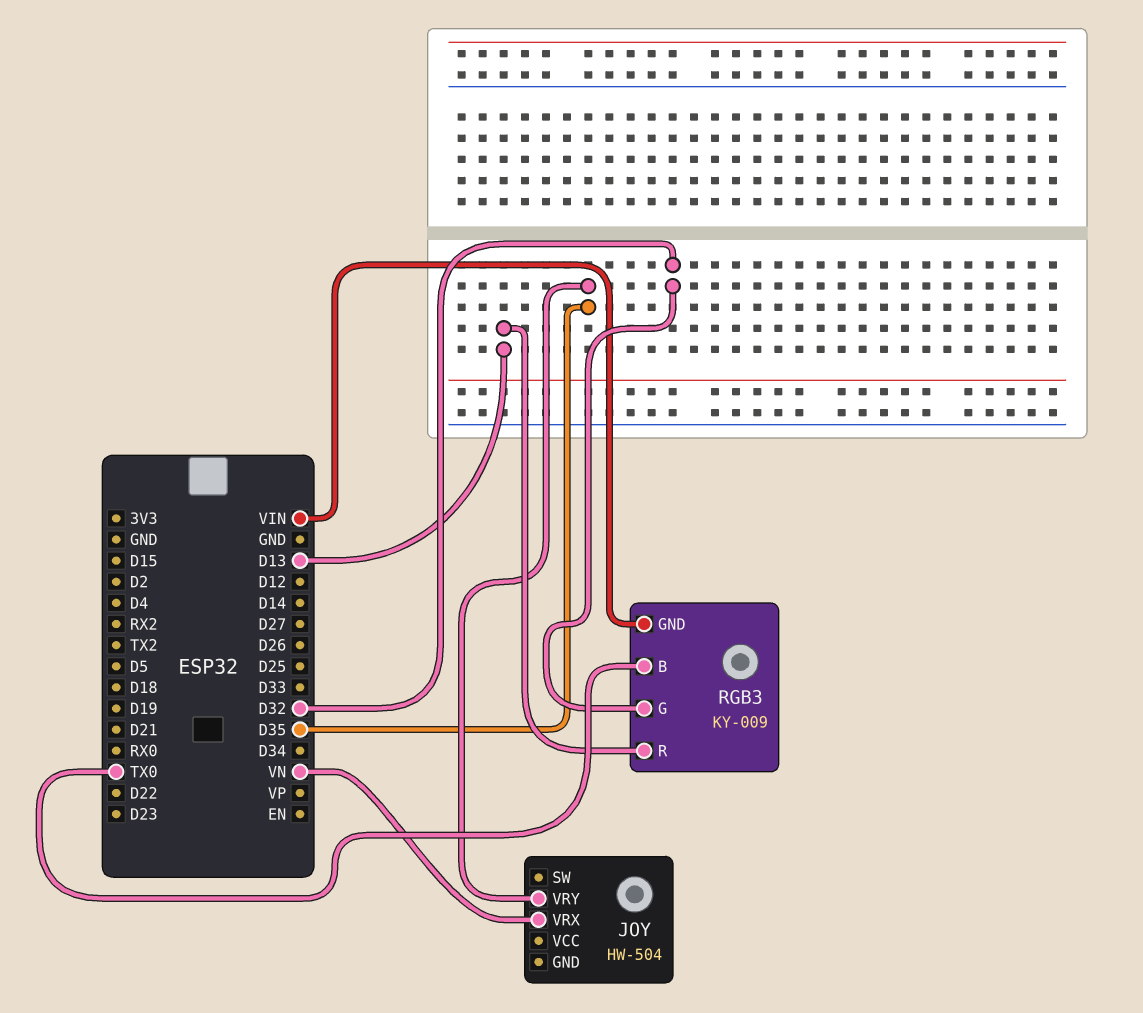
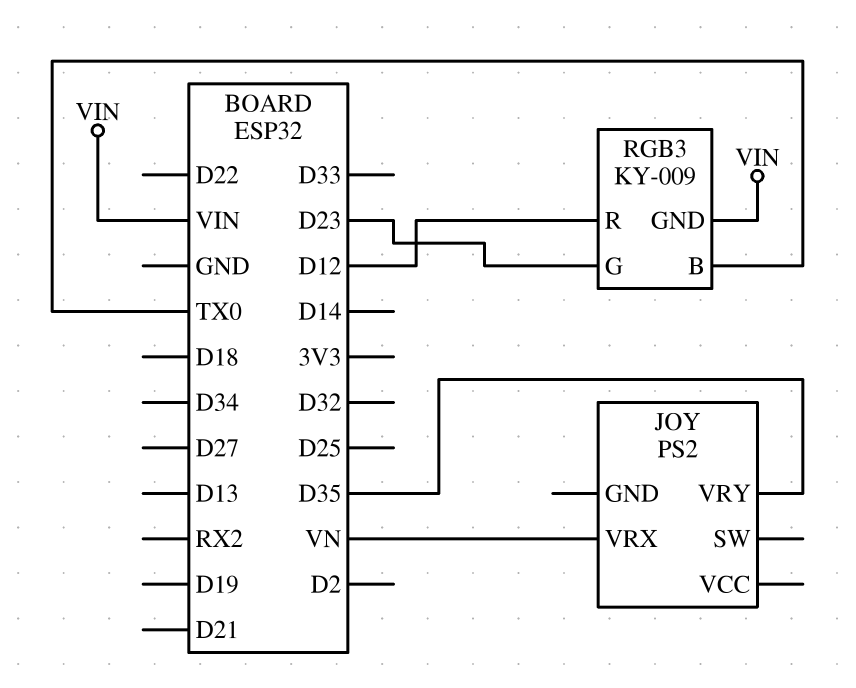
JOY: HW-504 -> PS2
RGB3 pin G: D32 -> D23
RGB3 pin R: D13 -> D12

